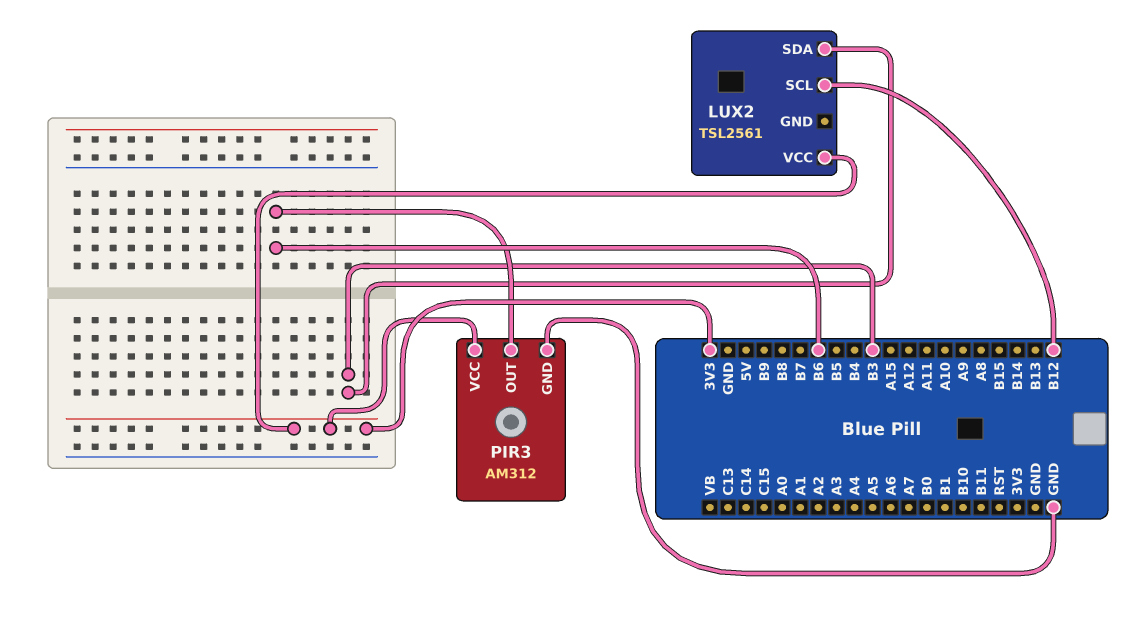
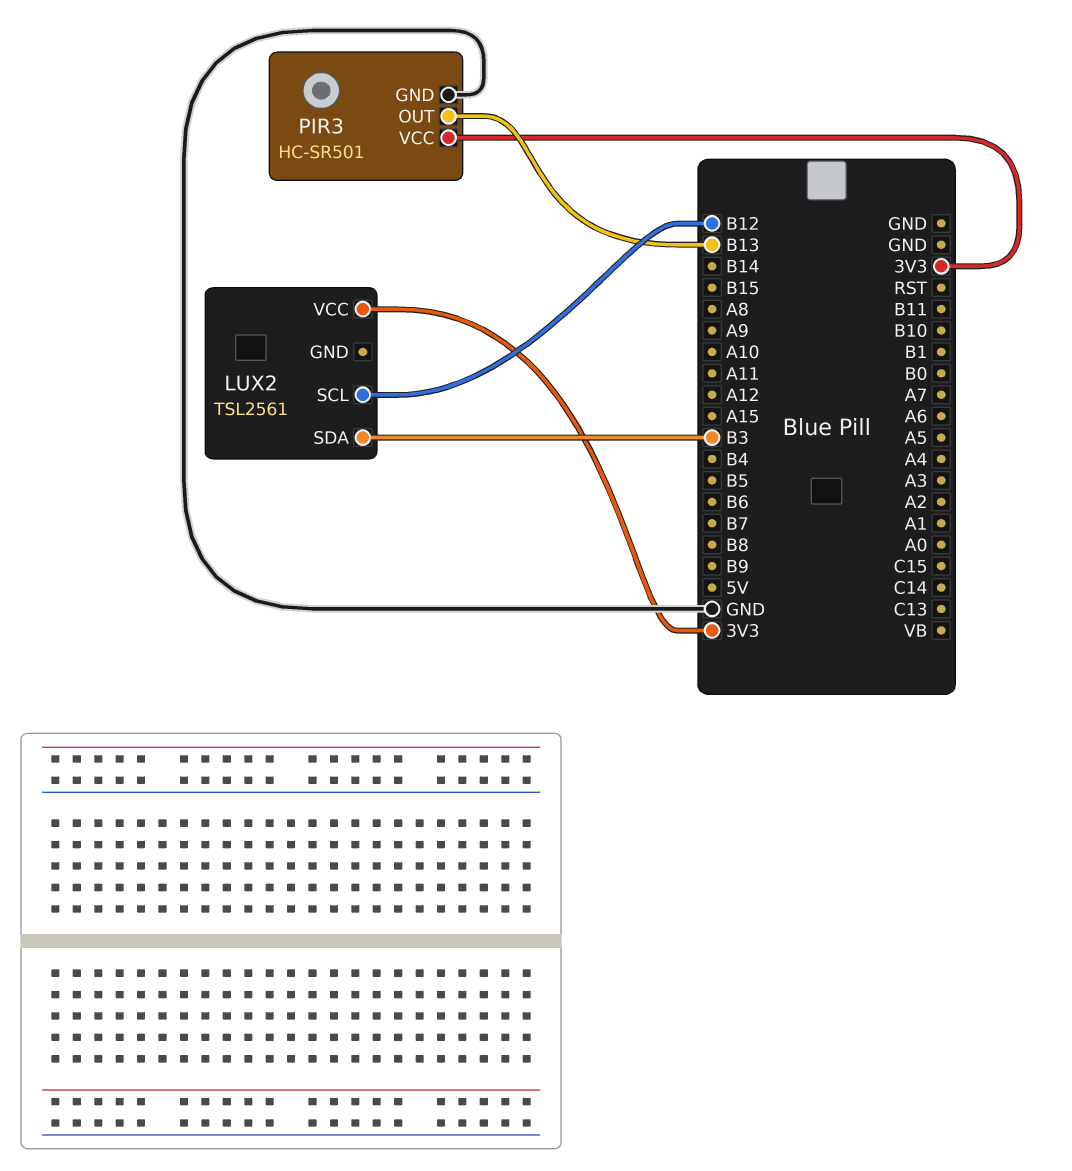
PIR3: AM312 -> HC-SR501
PIR3 pin OUT: B6 -> B13

